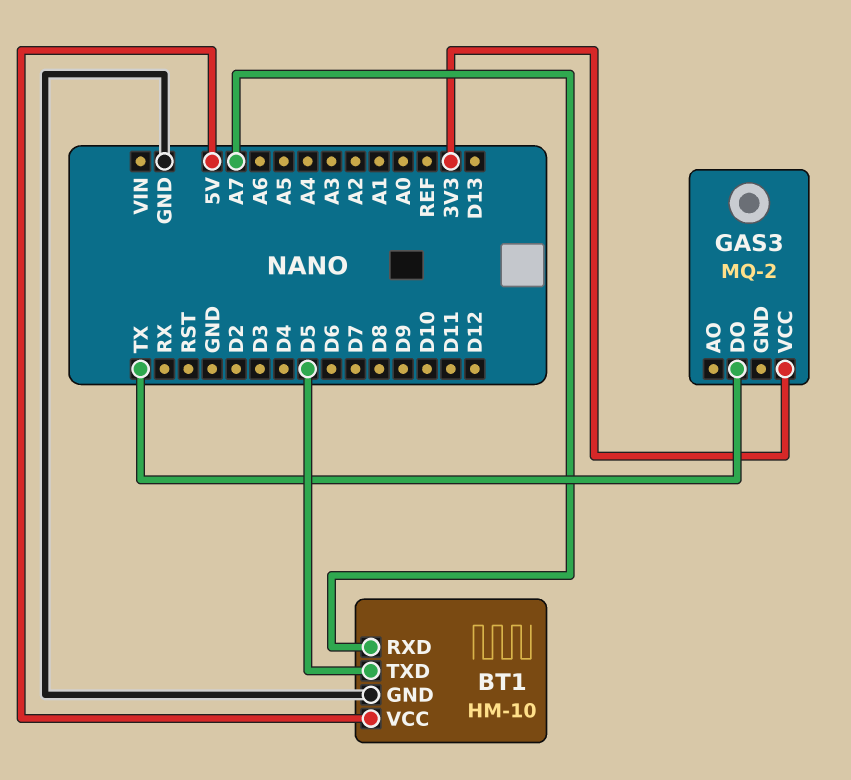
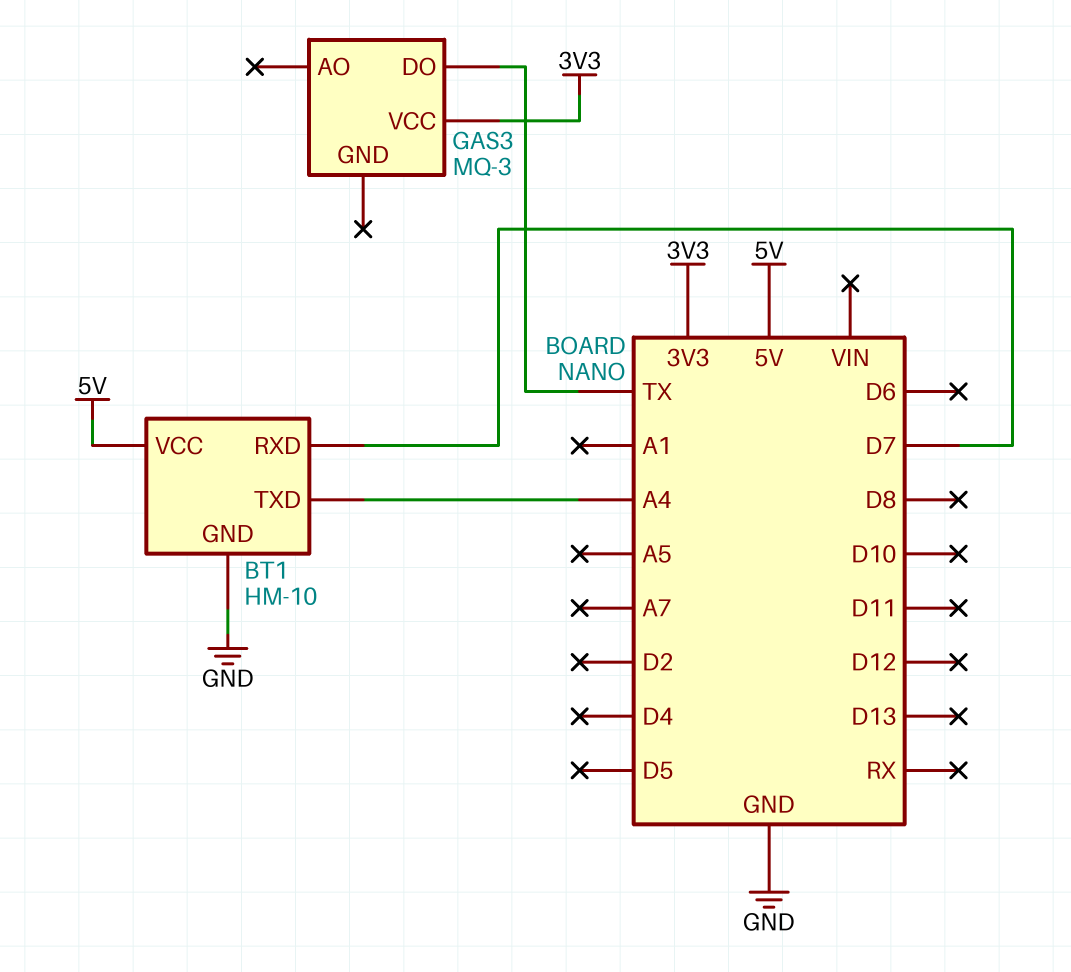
BT1 pin RXD: A7 -> D7
BT1 pin TXD: D5 -> A4
GAS3: MQ-2 -> MQ-3

